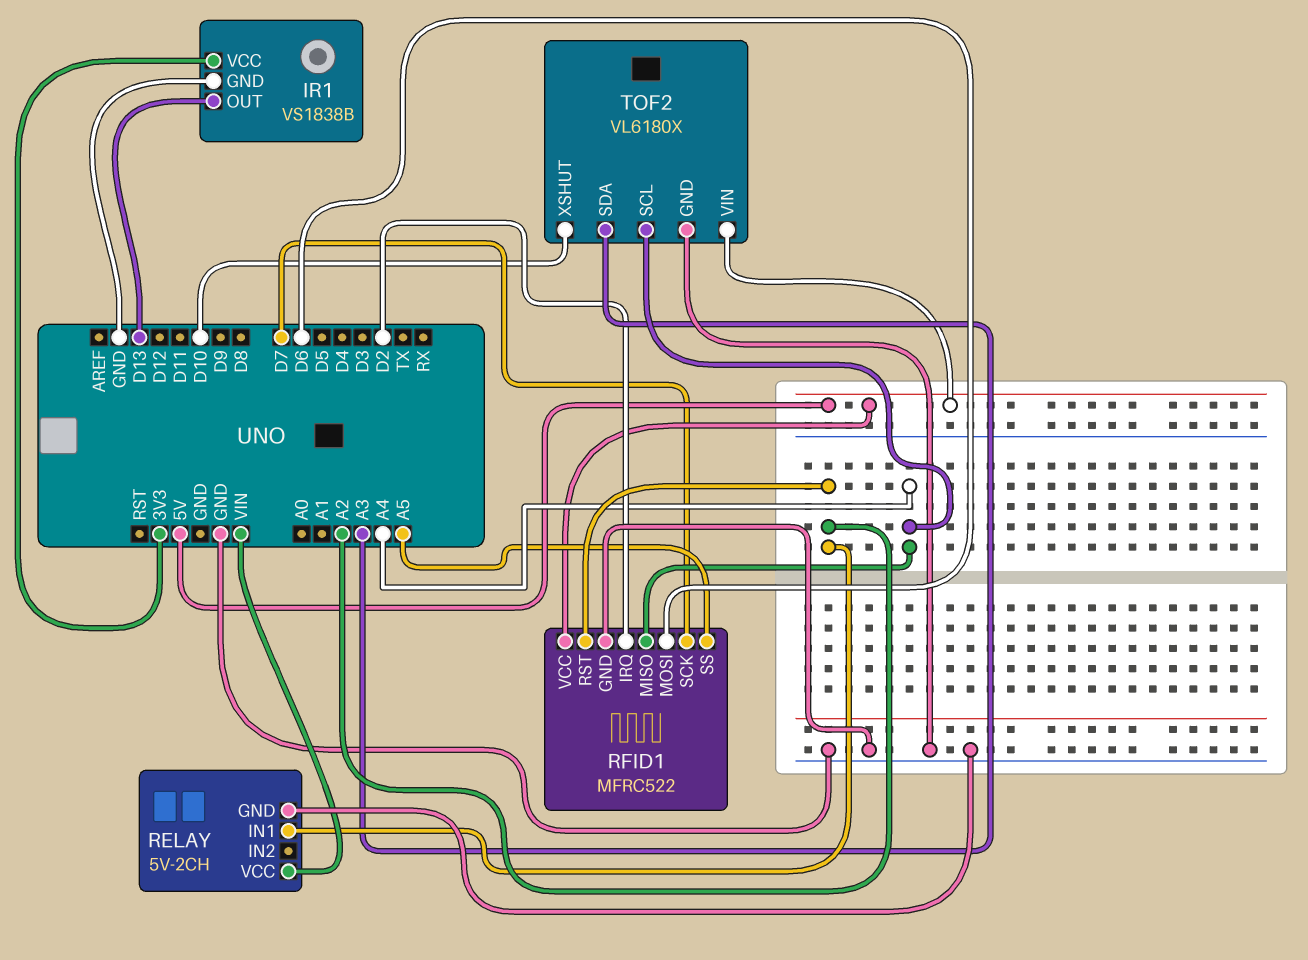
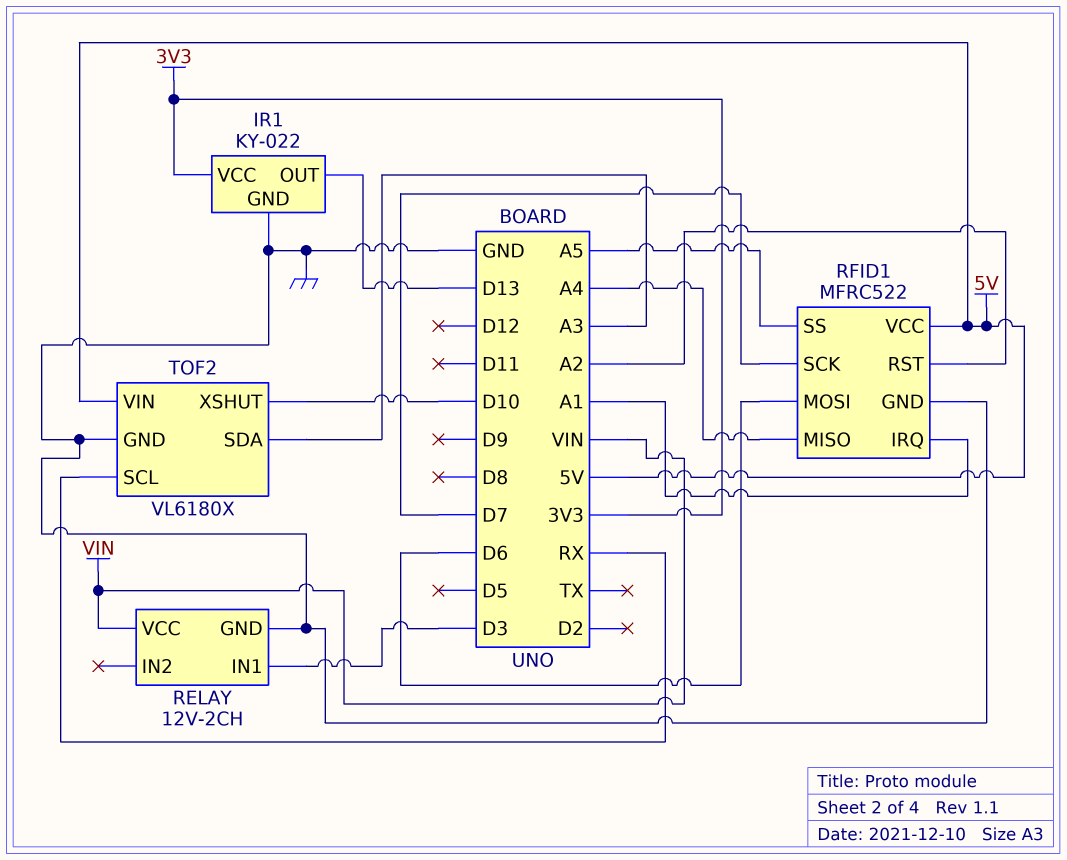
IR1: VS1838B -> KY-022
RELAY: 5V-2CH -> 12V-2CH
RELAY pin IN1: A2 -> D3
RFID1 pin IRQ: D2 -> A1
TOF2 pin SCL: A4 -> RX

